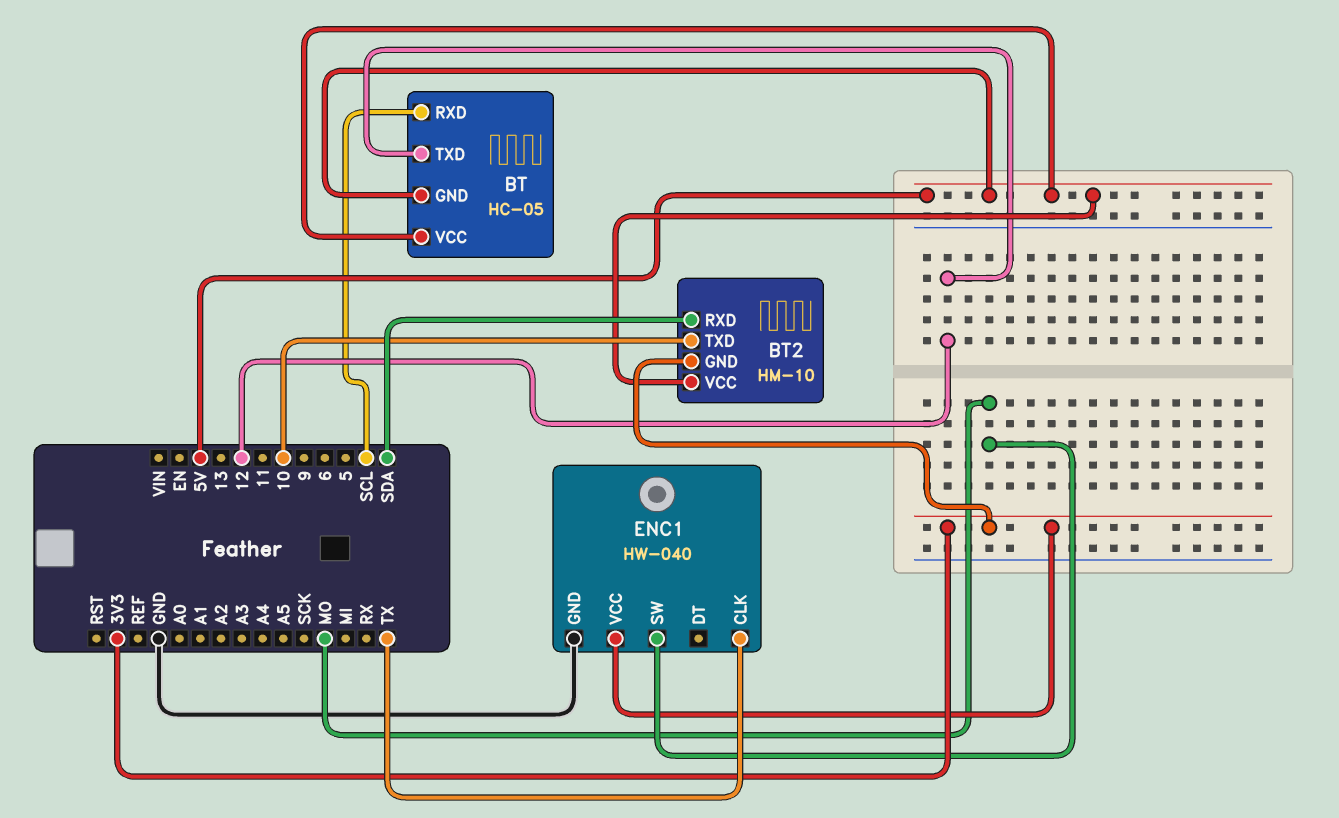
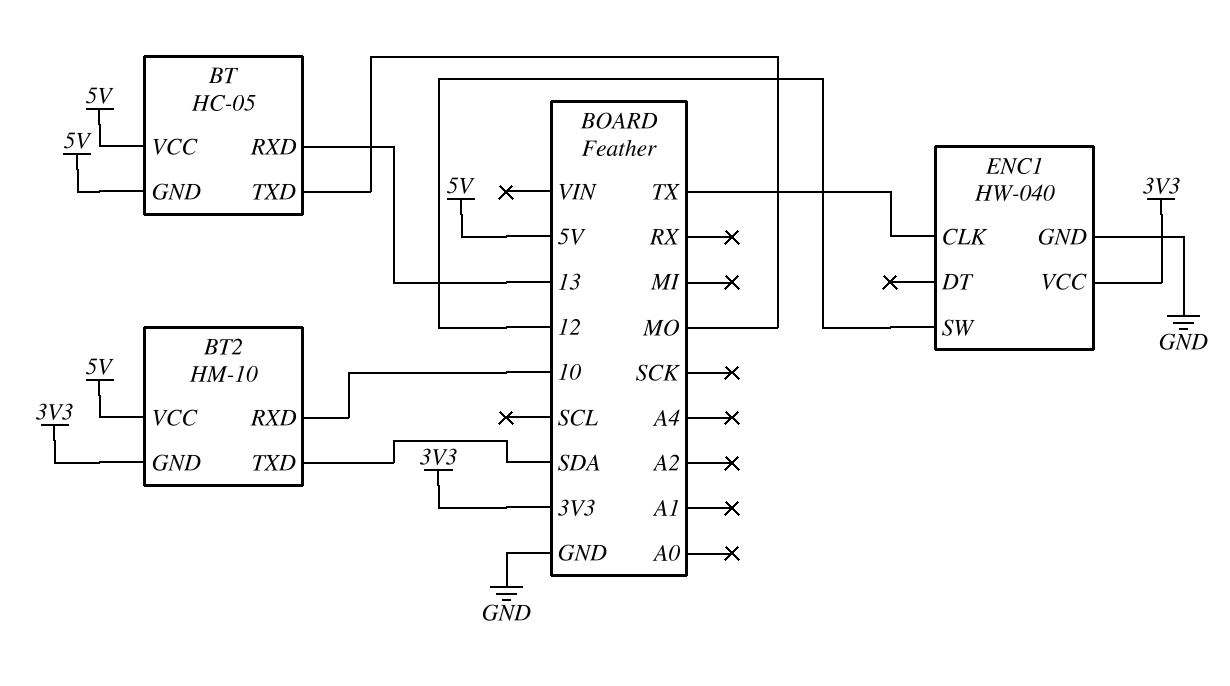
BT pin RXD: SCL -> 13
BT pin TXD: 12 -> MO
BT2 pin RXD: SDA -> 10
BT2 pin TXD: 10 -> SDA
ENC1 pin SW: MO -> 12

